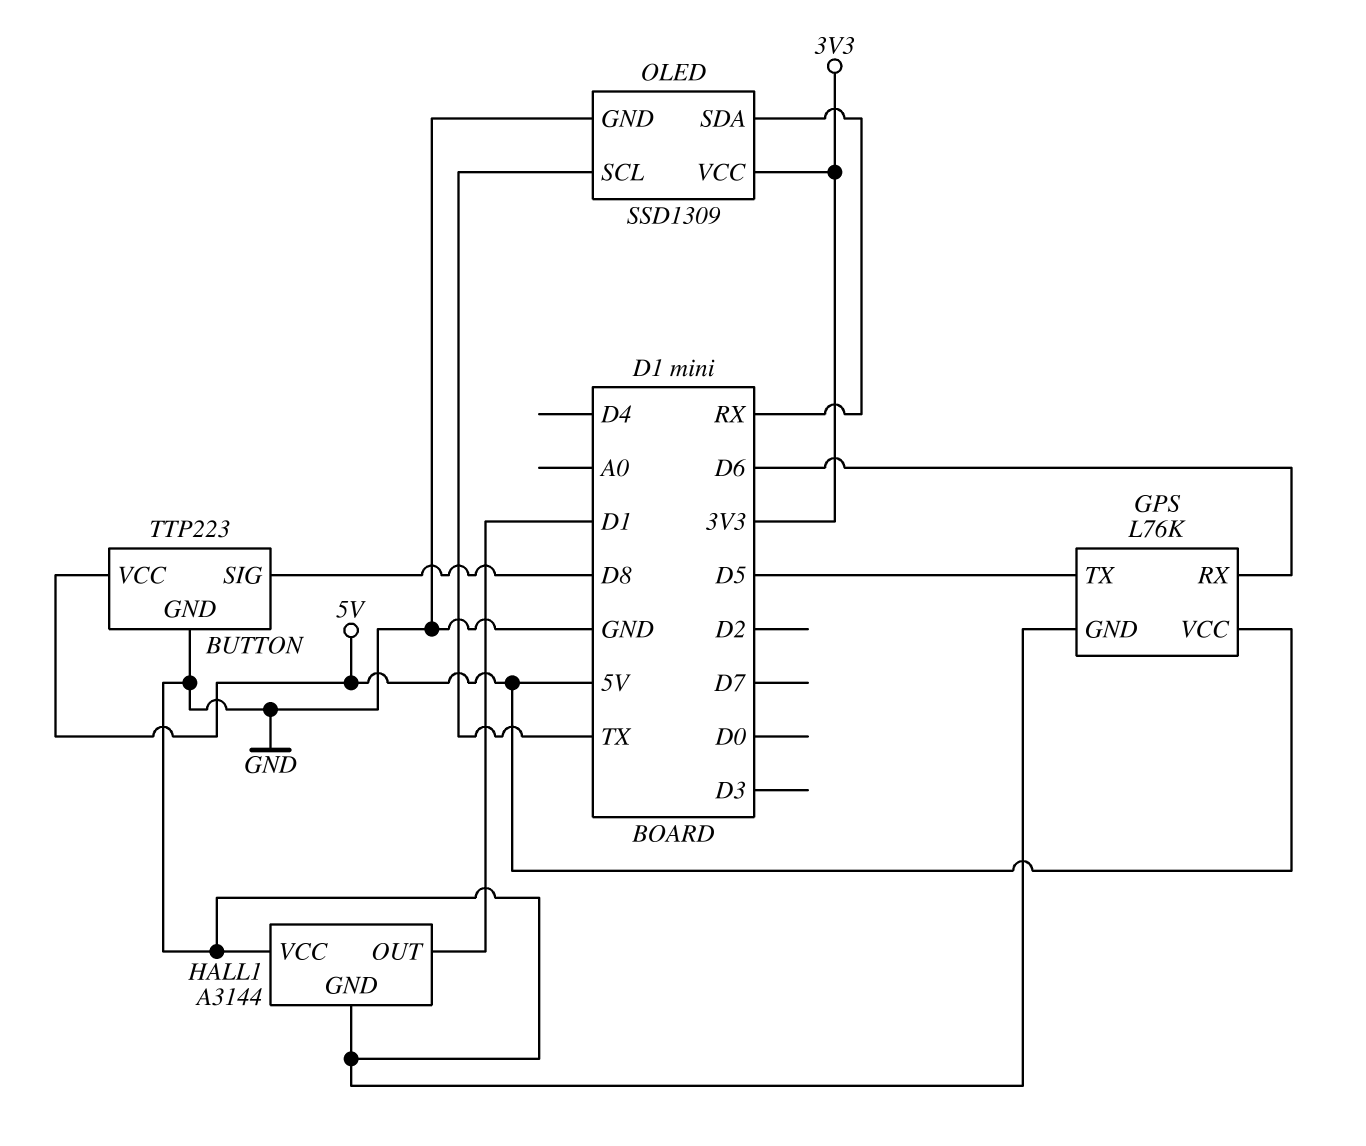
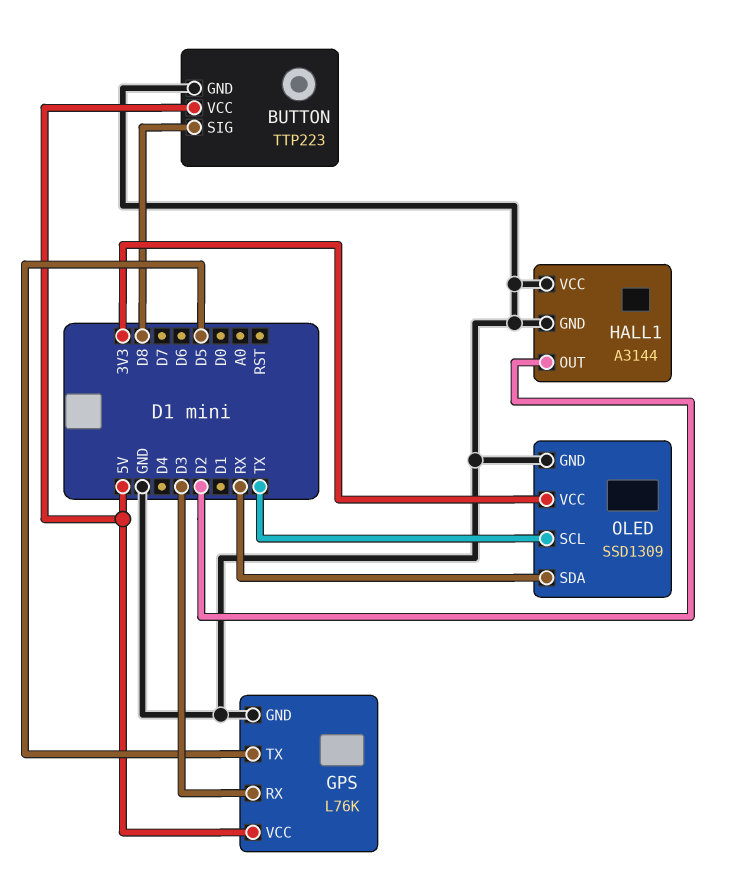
GPS pin RX: D6 -> D3
HALL1 pin OUT: D1 -> D2

